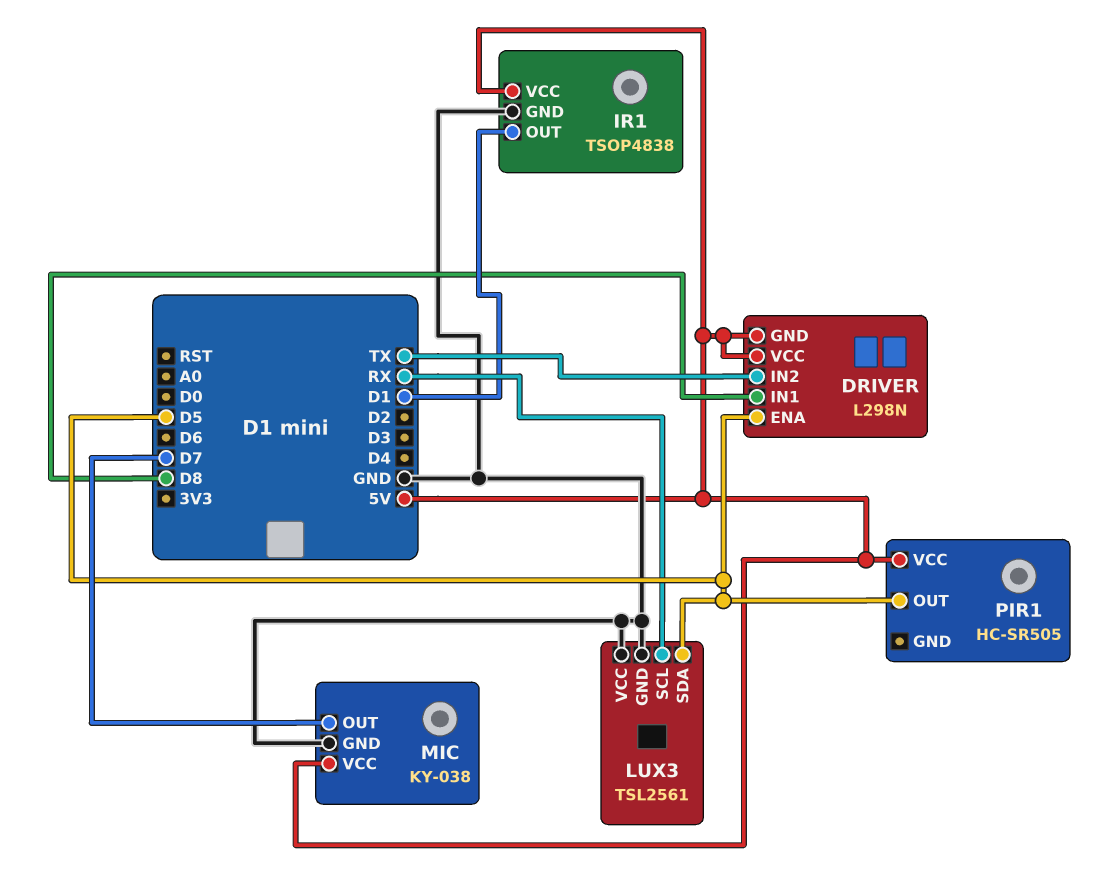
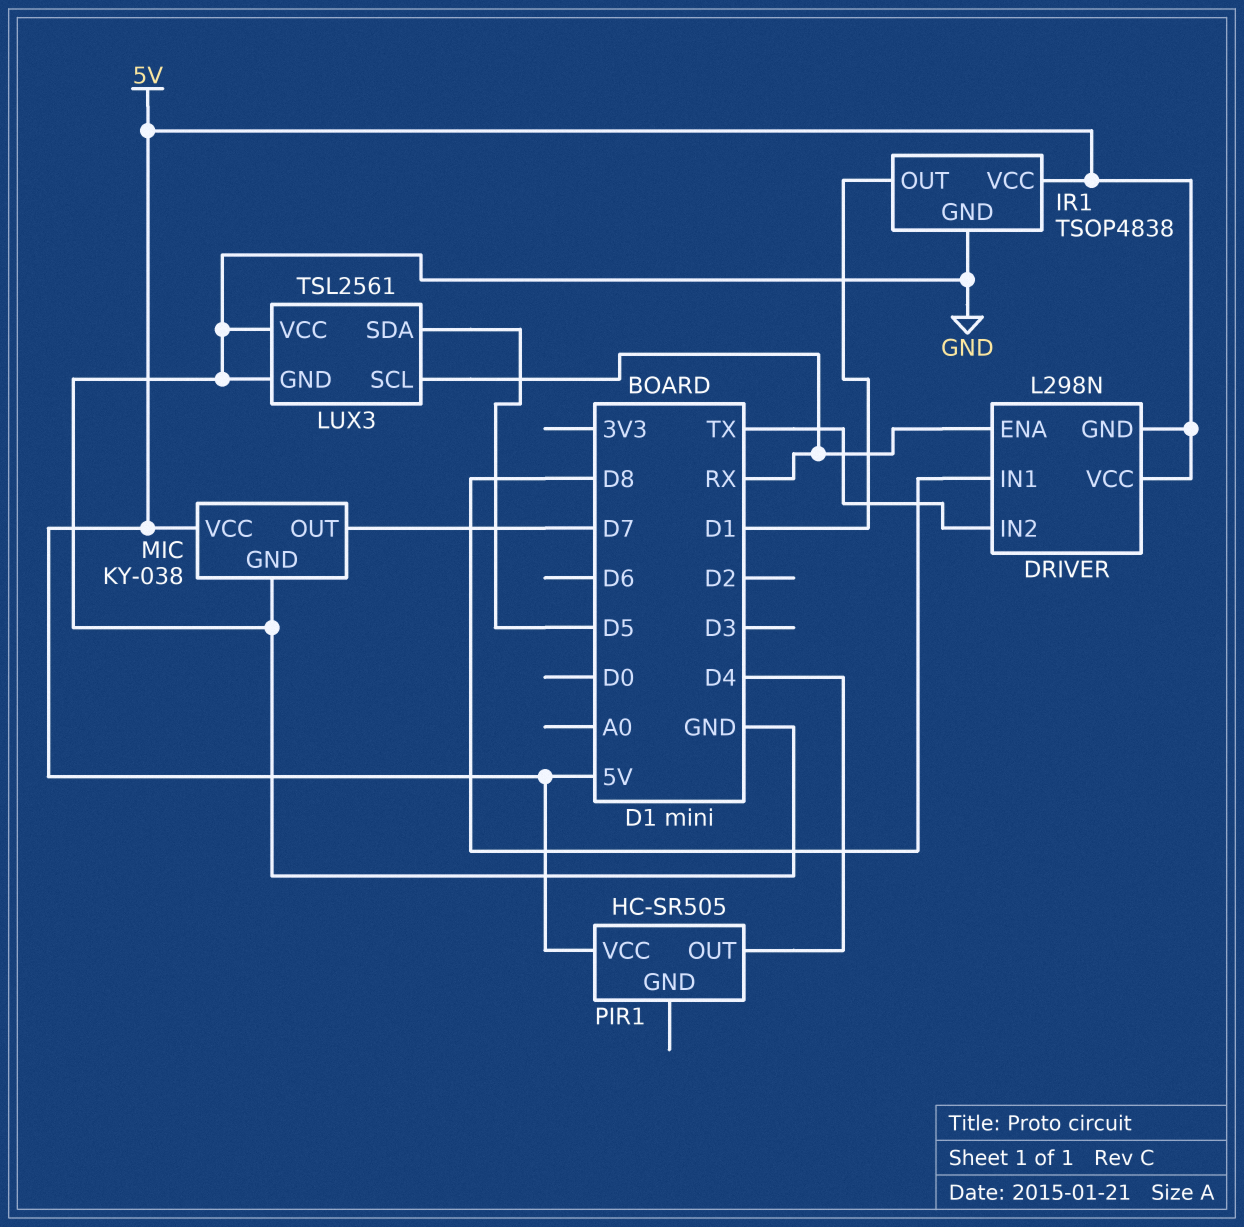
DRIVER pin ENA: D5 -> RX
PIR1 pin OUT: D5 -> D4

